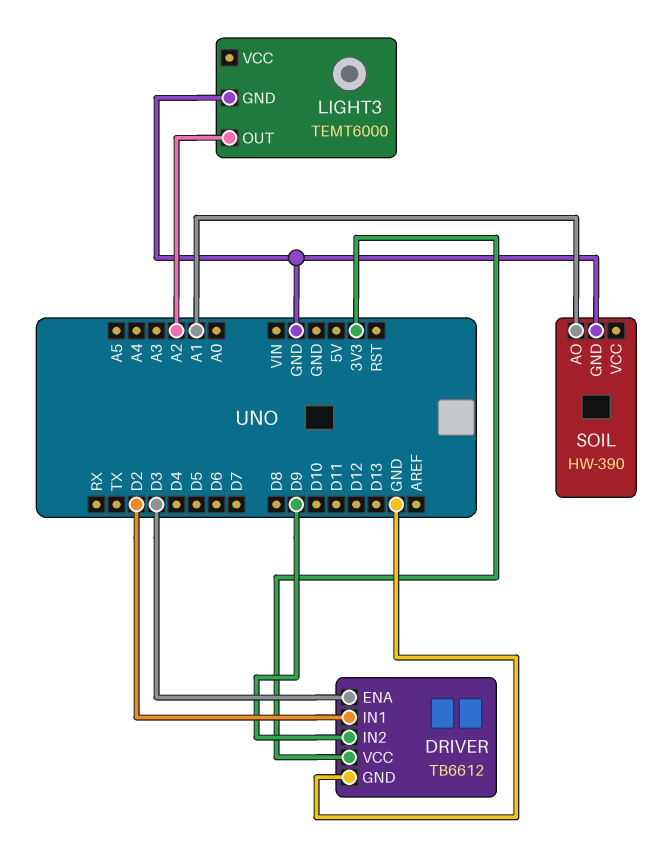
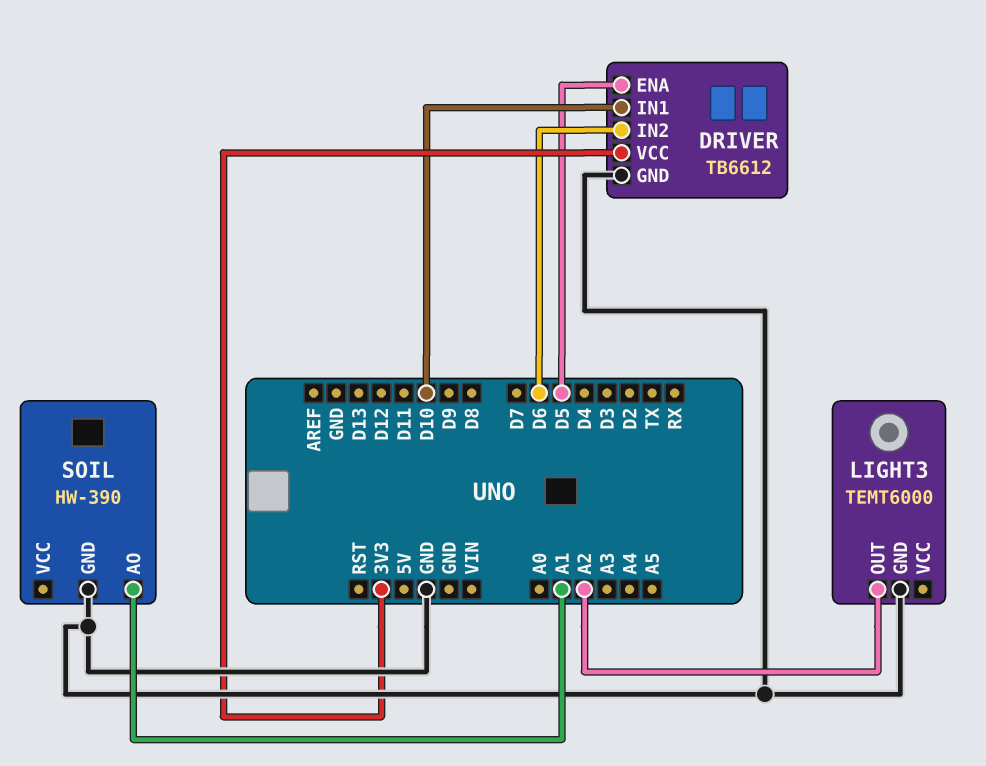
DRIVER pin ENA: D3 -> D5
DRIVER pin IN1: D2 -> D10
DRIVER pin IN2: D9 -> D6

